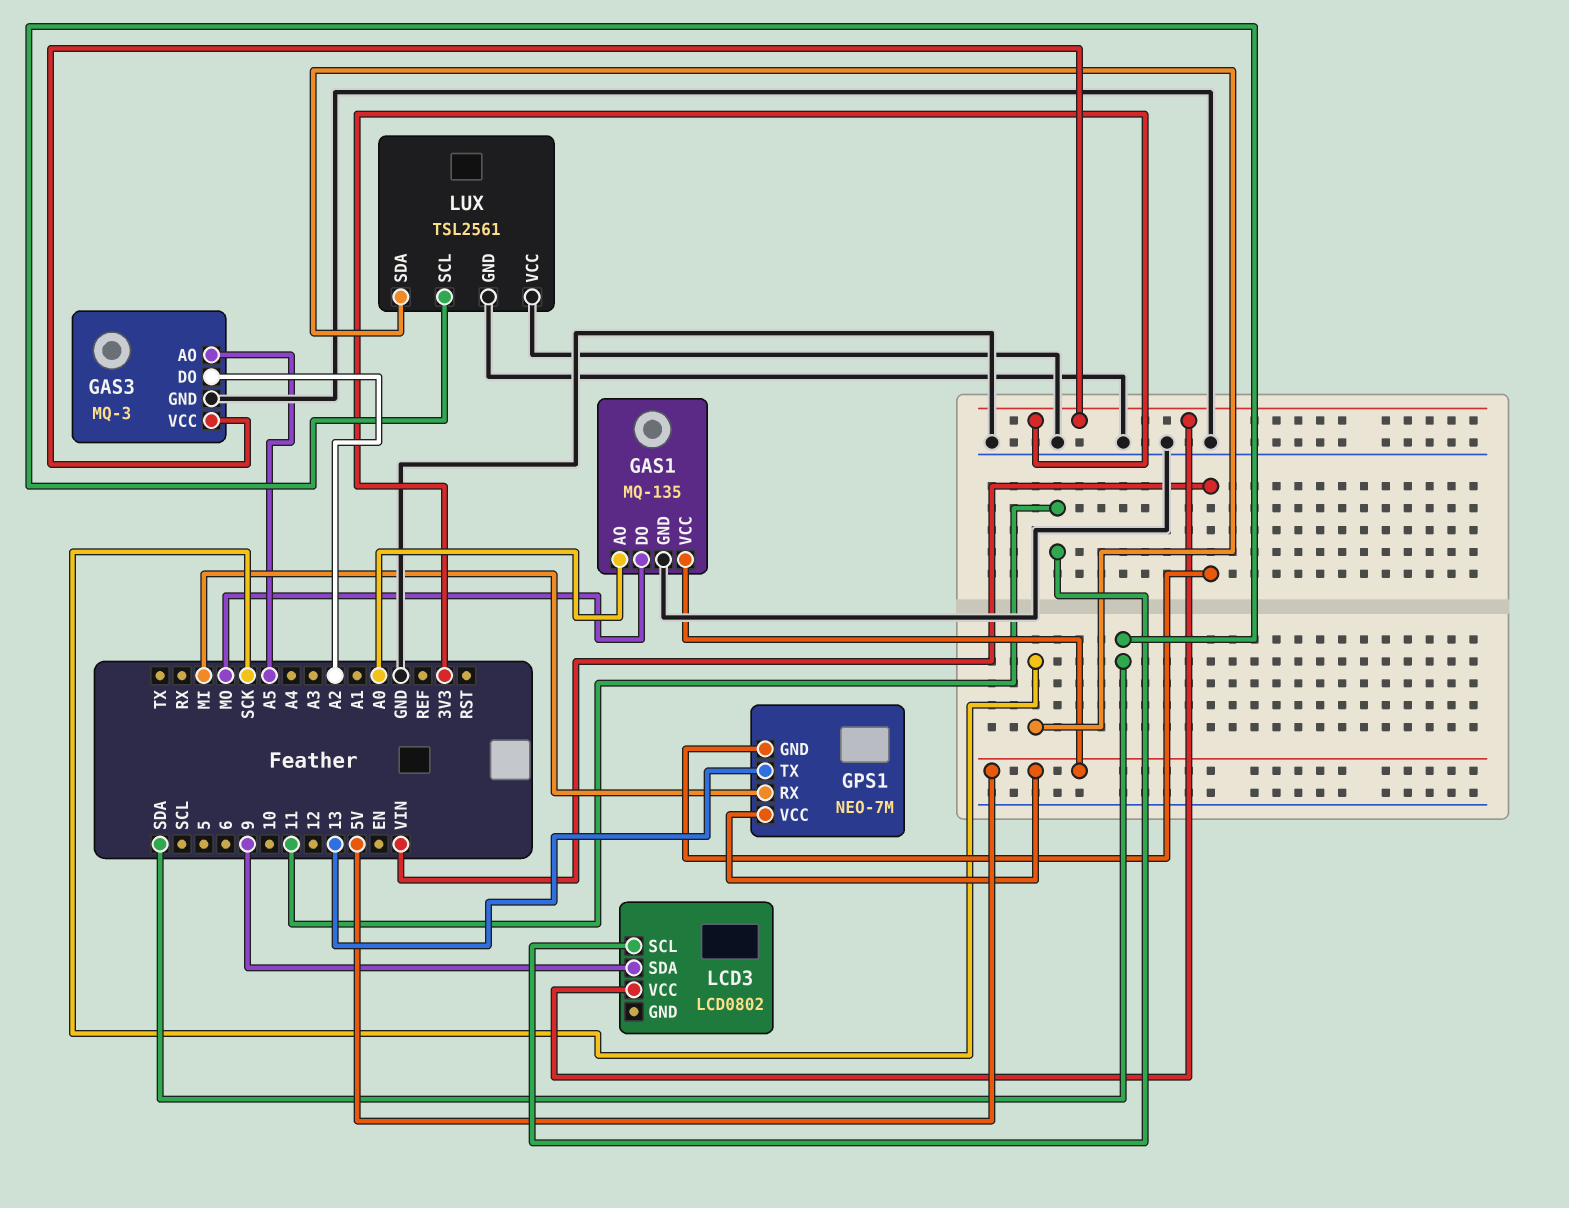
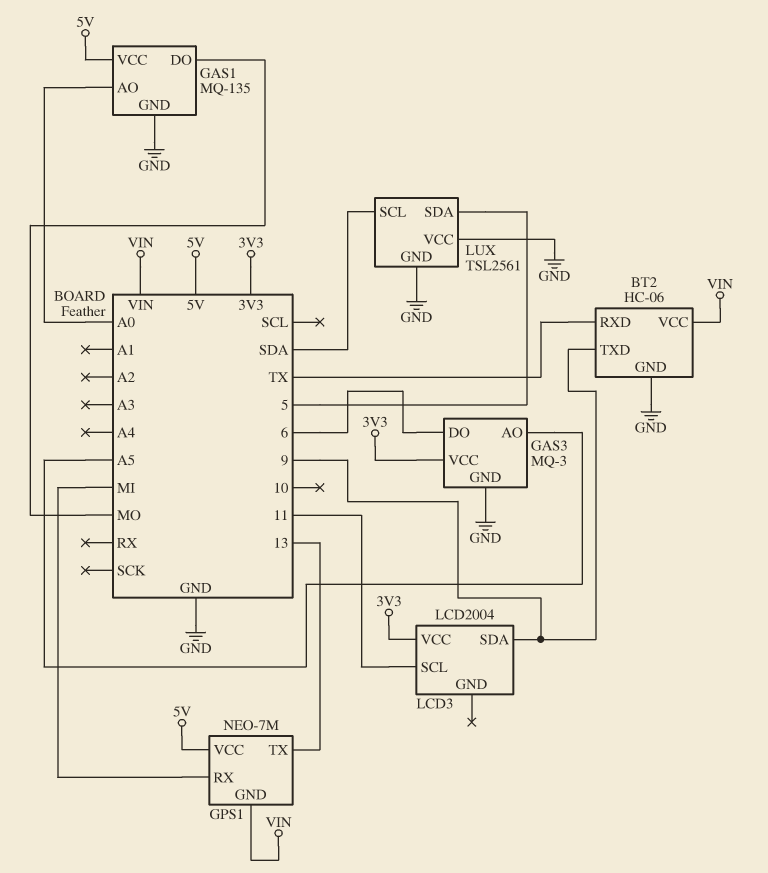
BT2: none -> HC-06
BT2 pin GND: none -> GND
BT2 pin RXD: none -> TX
BT2 pin TXD: none -> 9
BT2 pin VCC: none -> VIN
GAS3 pin DO: A2 -> 6
LCD3: LCD0802 -> LCD2004
LUX pin SDA: SCK -> 5

